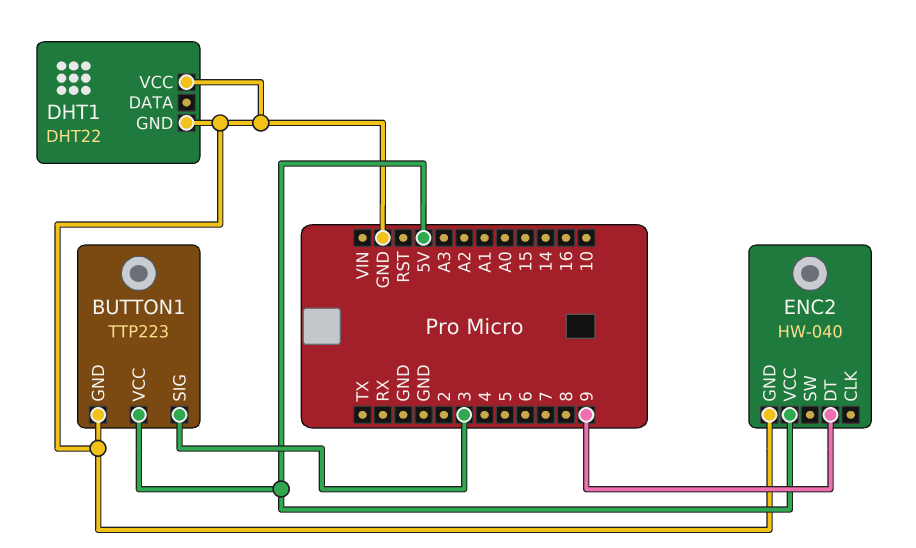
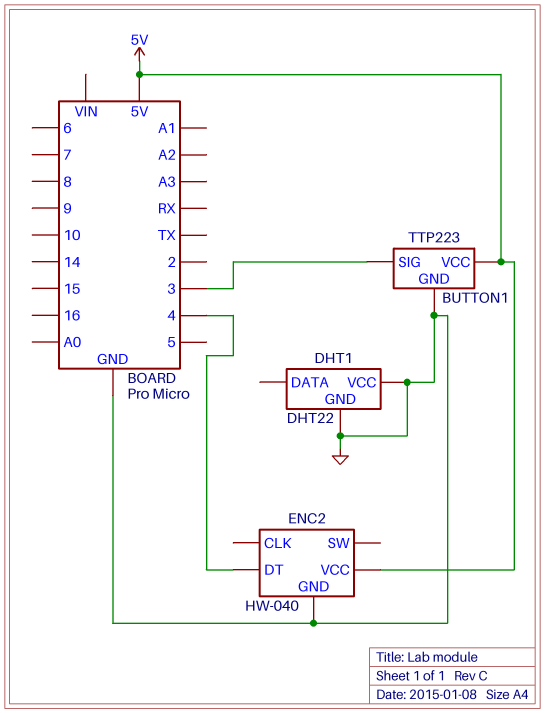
ENC2 pin DT: 9 -> 4

